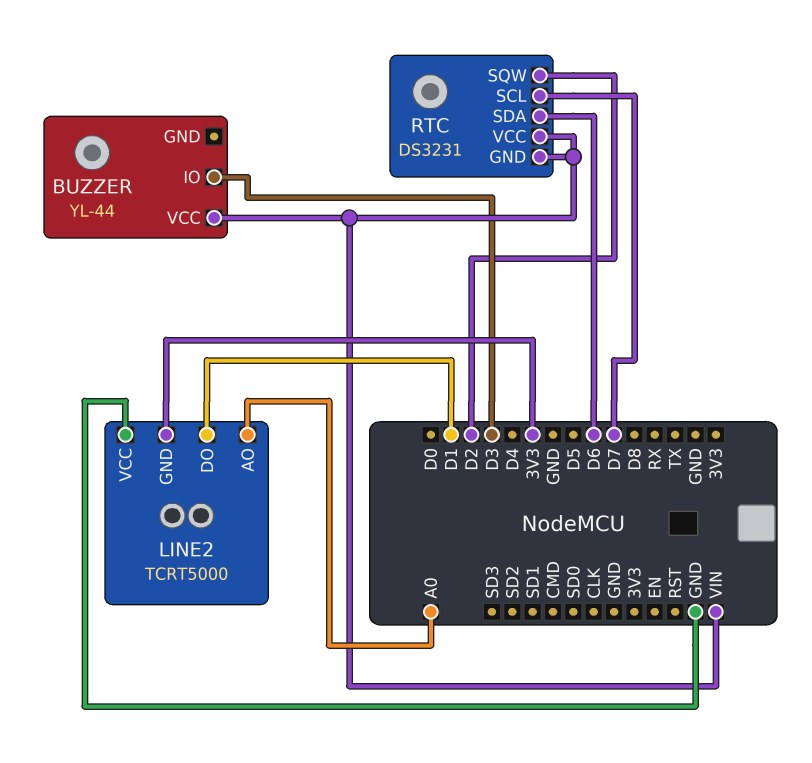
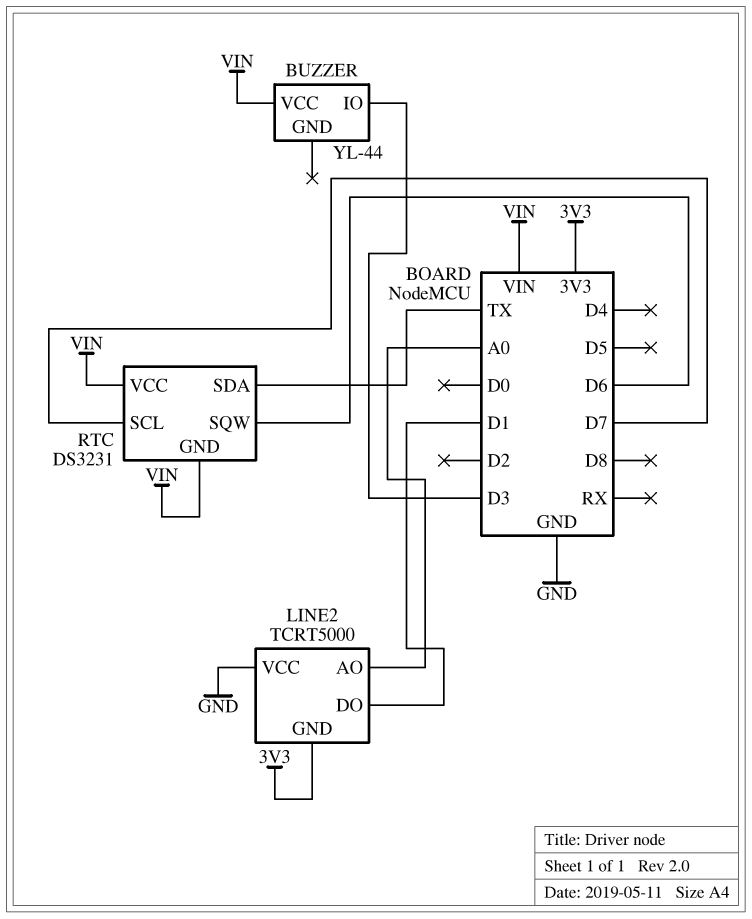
RTC pin SDA: D6 -> TX
RTC pin SQW: D2 -> D6

